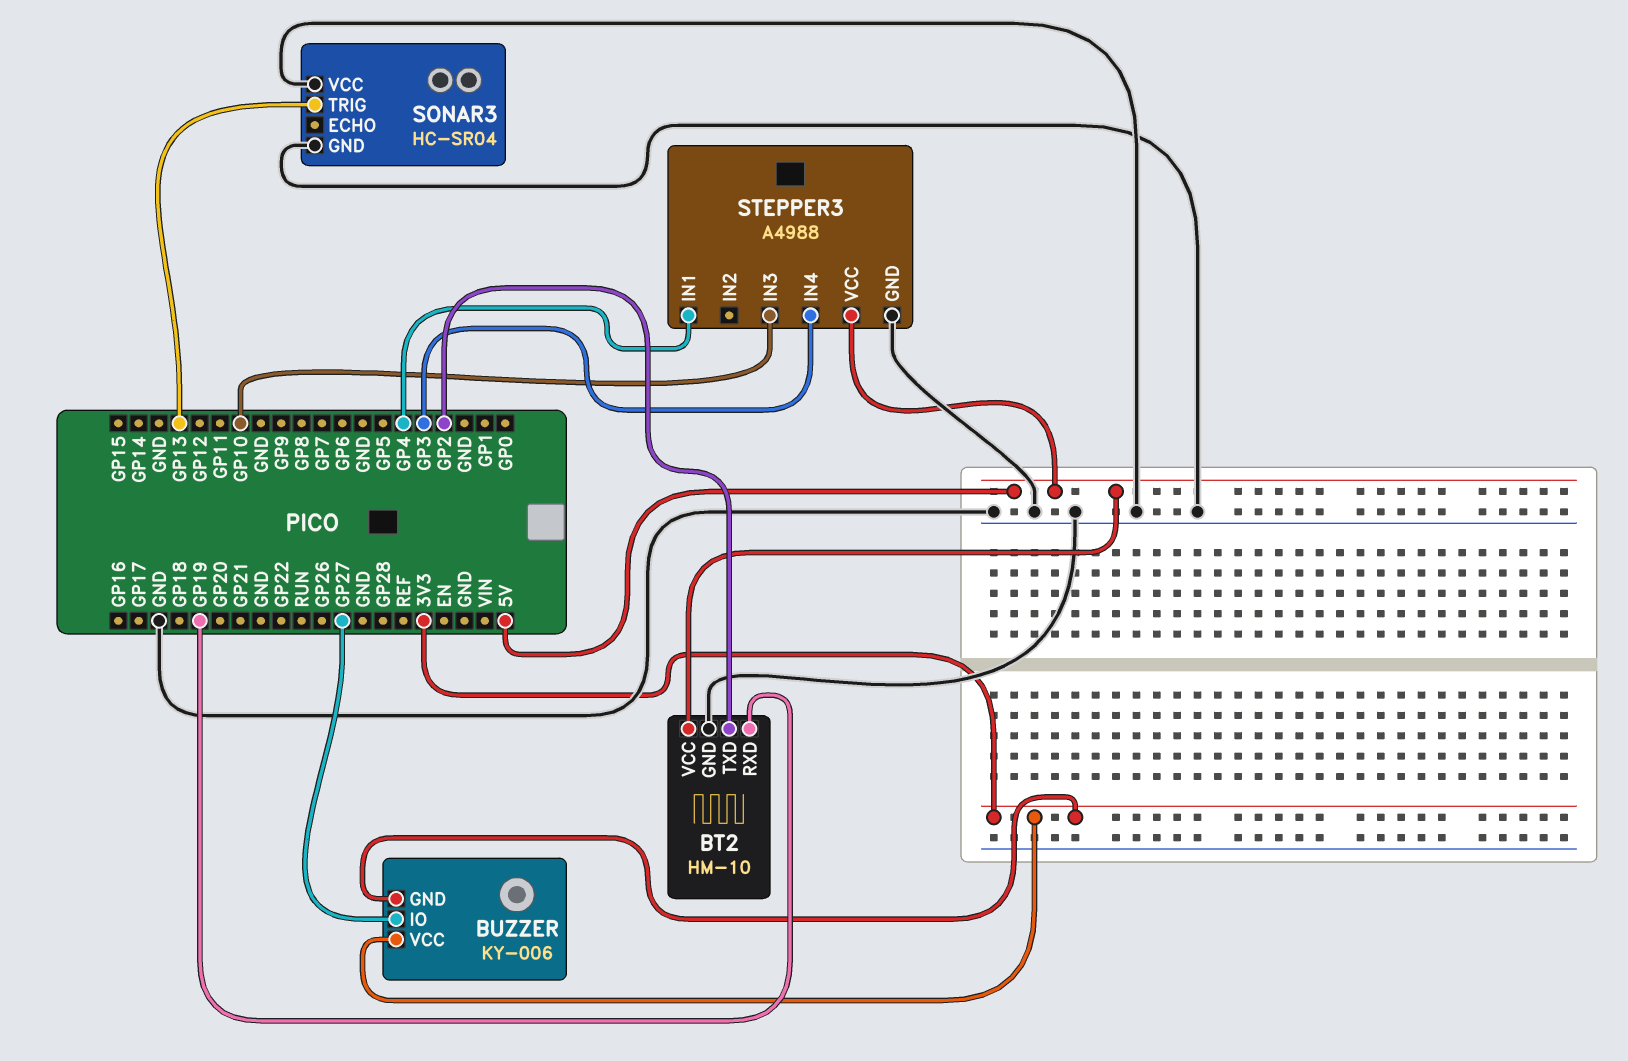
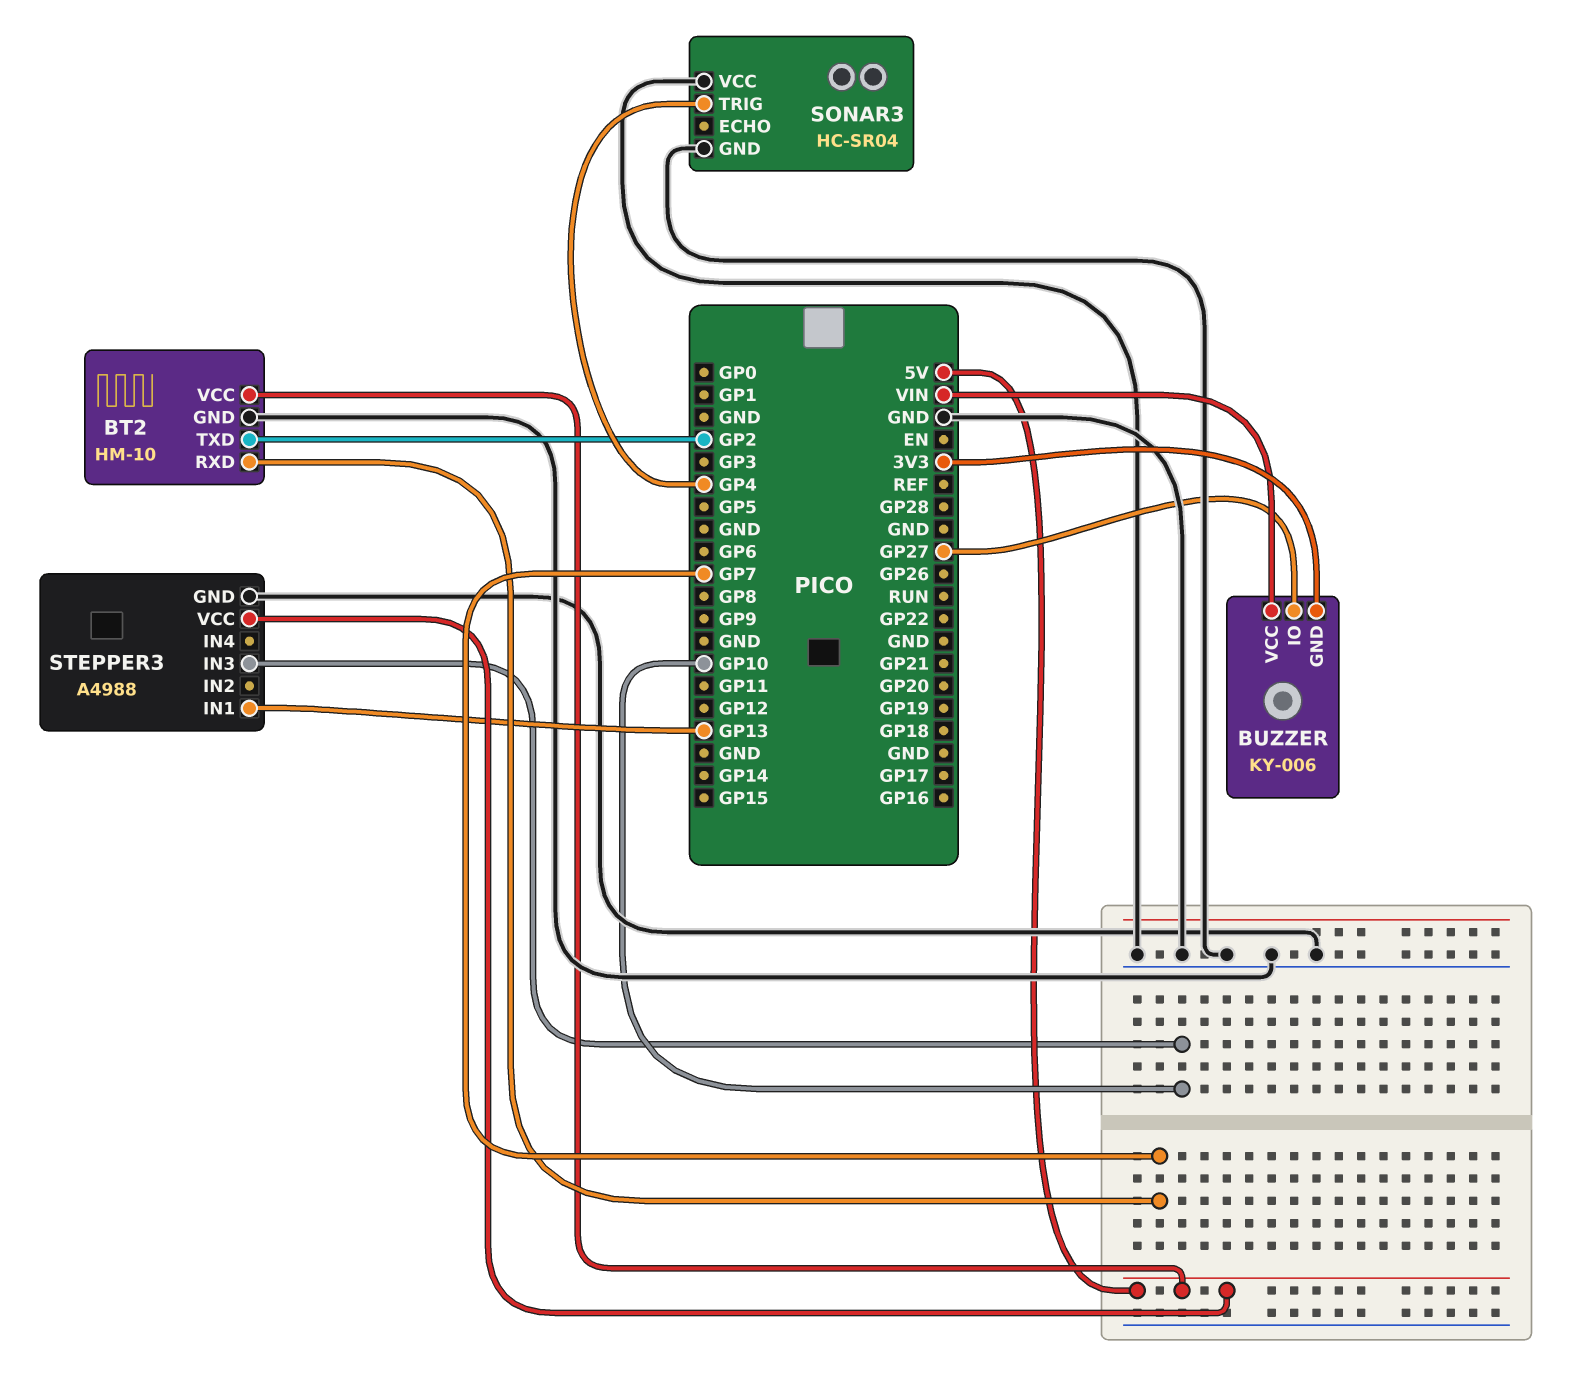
BT2 pin RXD: GP19 -> GP7
BUZZER pin VCC: 3V3 -> VIN
SONAR3 pin TRIG: GP13 -> GP4
STEPPER3 pin IN1: GP4 -> GP13
STEPPER3 pin IN4: GP3 -> none

